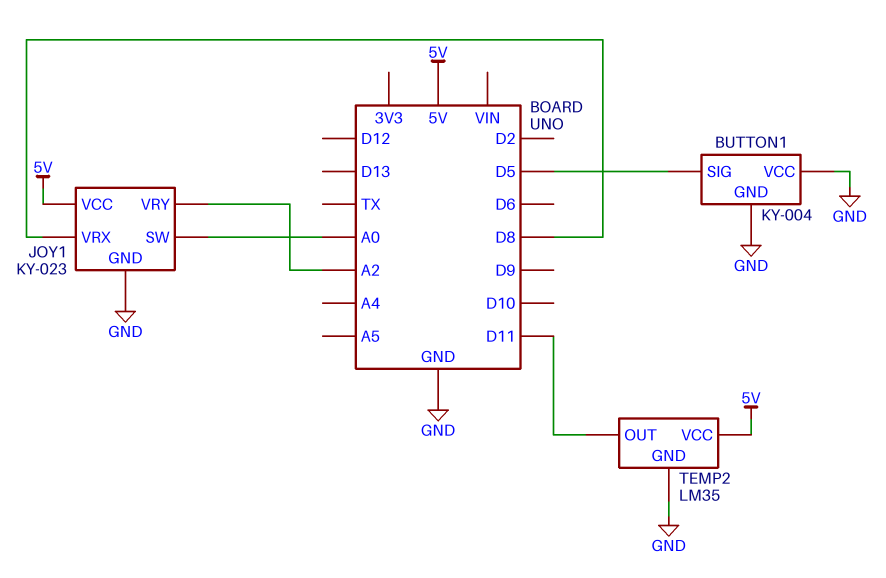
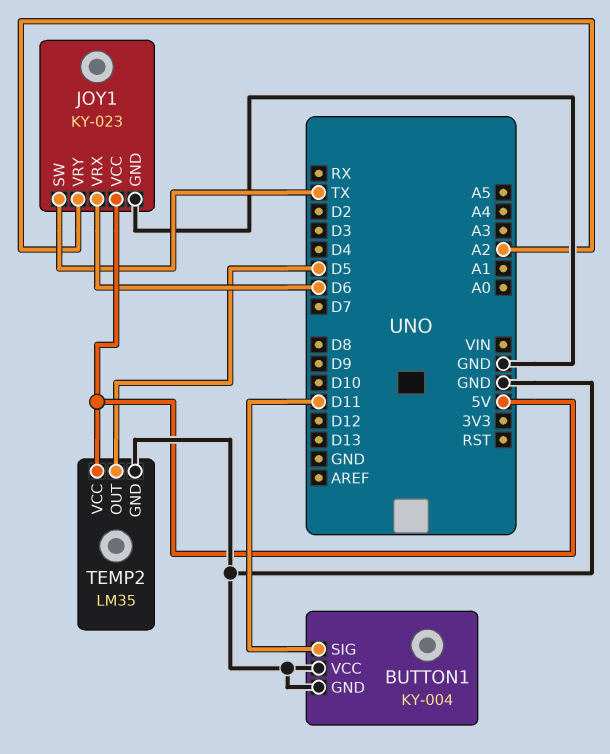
BUTTON1 pin SIG: D5 -> D11
JOY1 pin SW: A0 -> TX
JOY1 pin VRX: D8 -> D6
TEMP2 pin OUT: D11 -> D5

